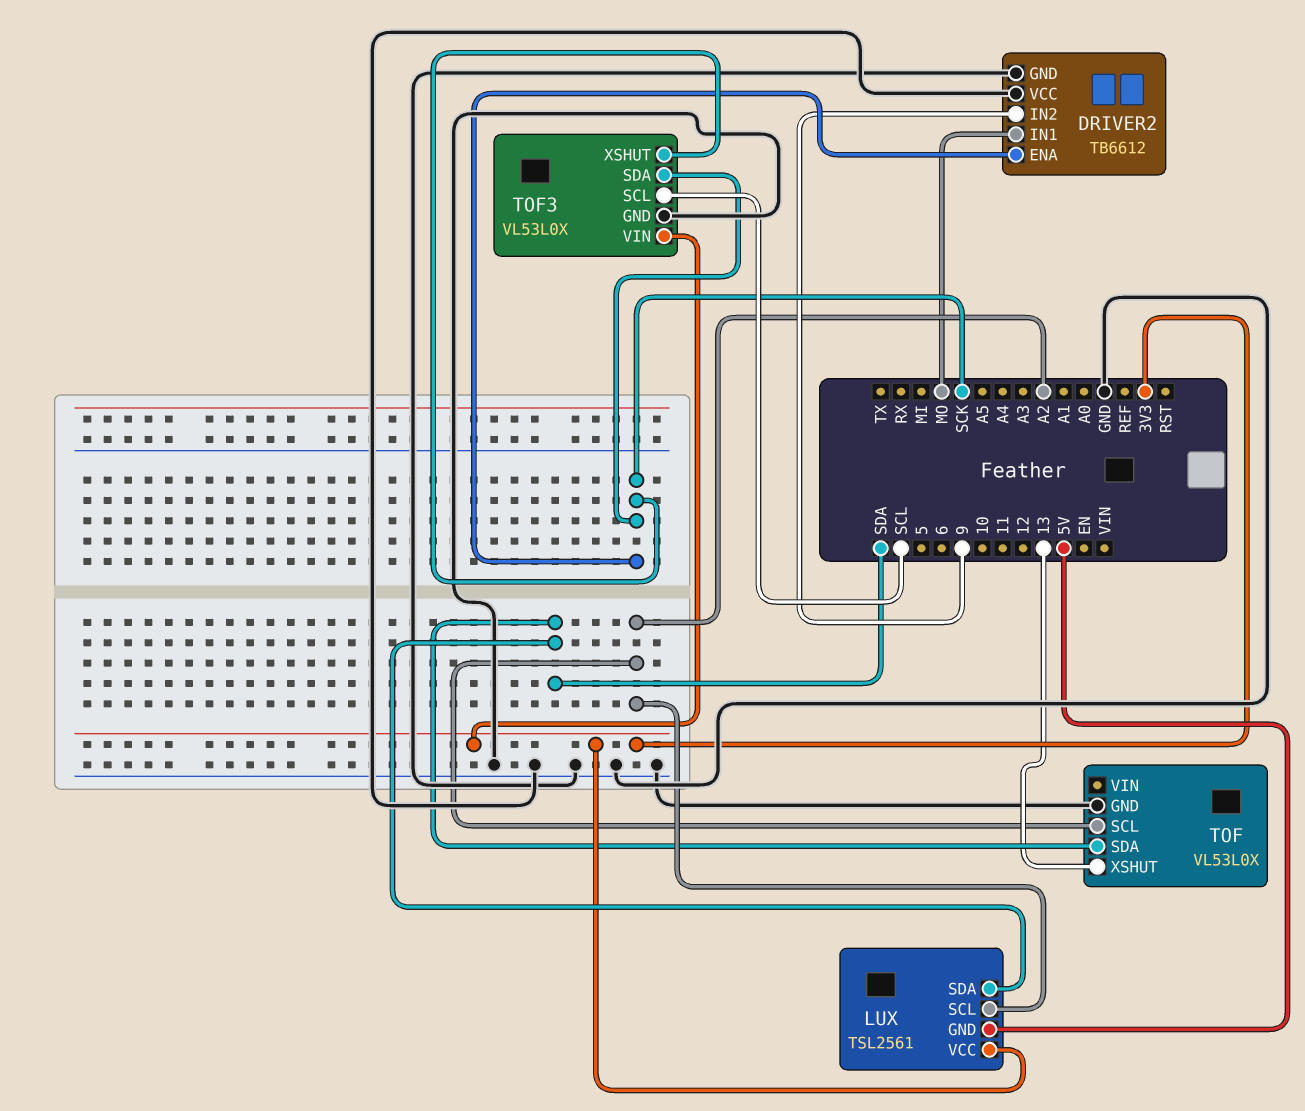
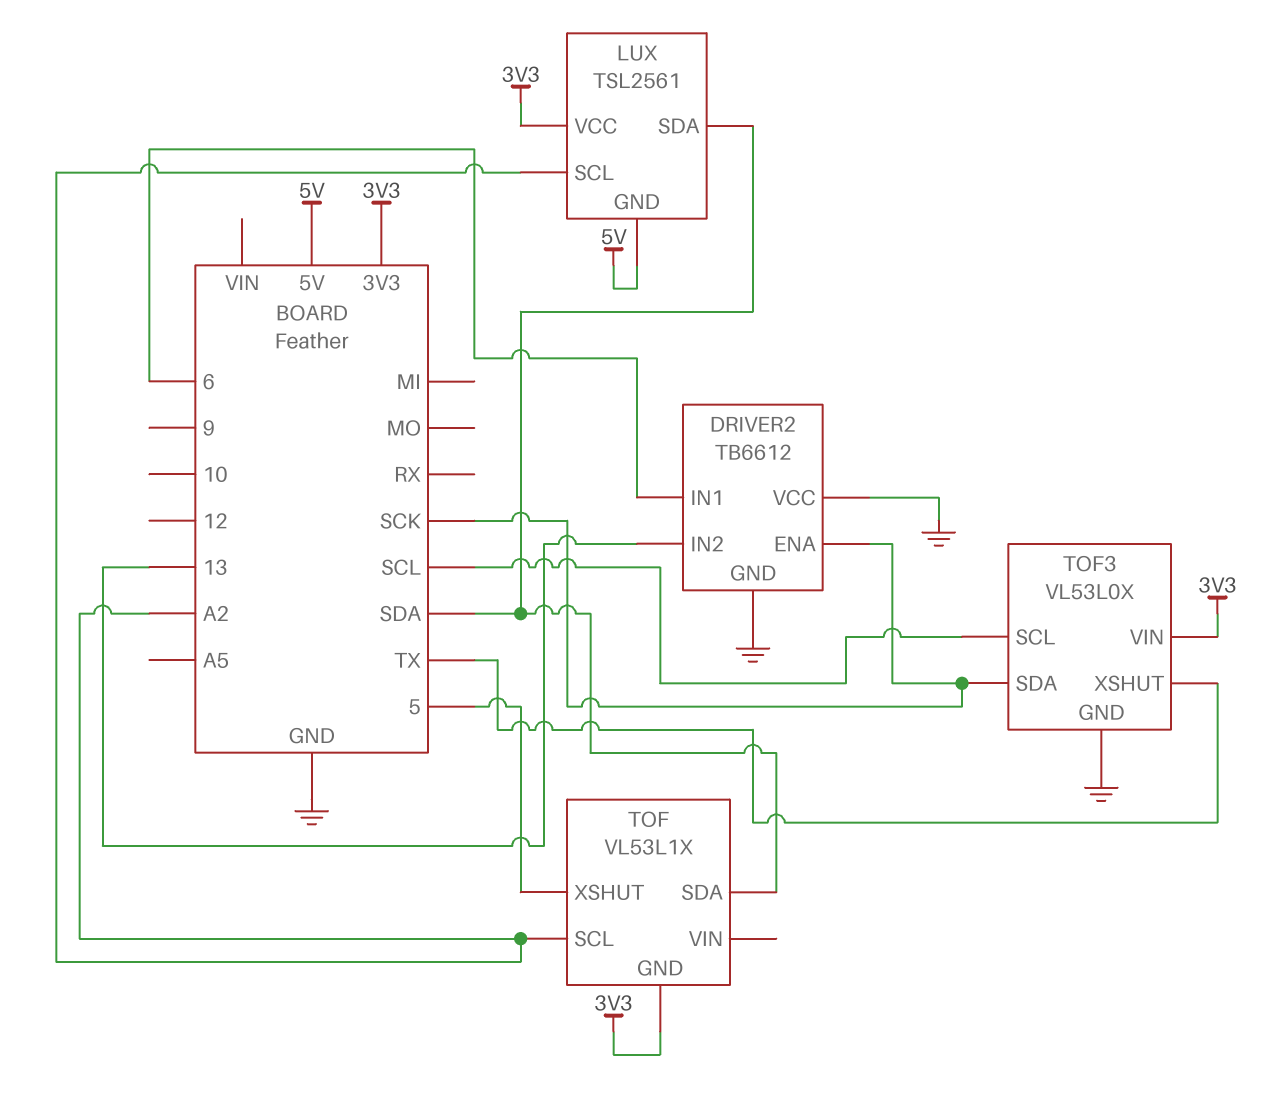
DRIVER2 pin IN1: MO -> 6
DRIVER2 pin IN2: 9 -> 13
TOF: VL53L0X -> VL53L1X
TOF pin GND: GND -> 3V3
TOF pin XSHUT: 13 -> 5
TOF3 pin XSHUT: SCK -> TX

